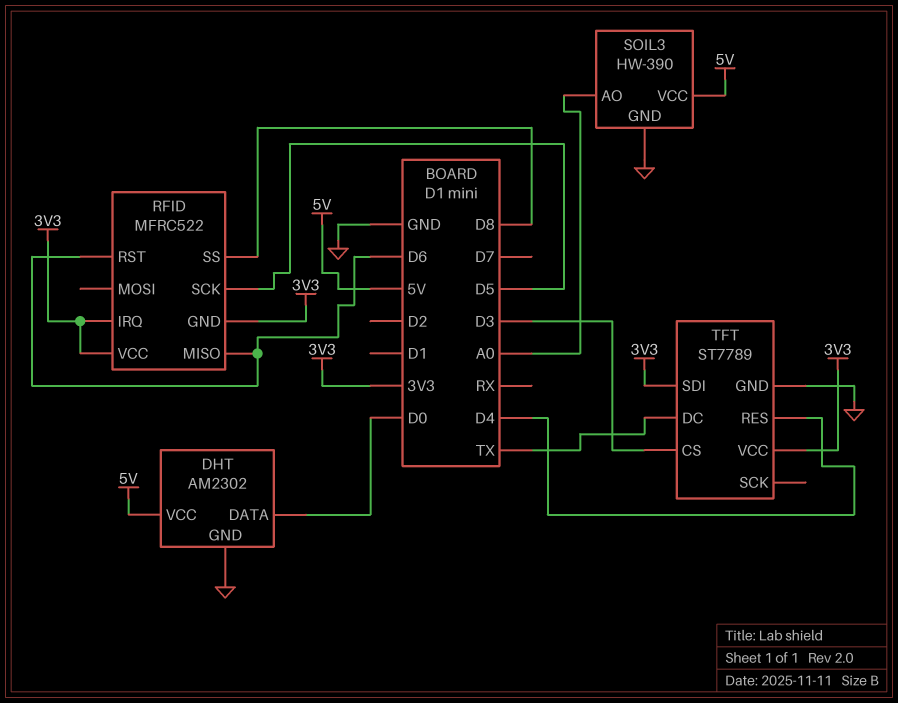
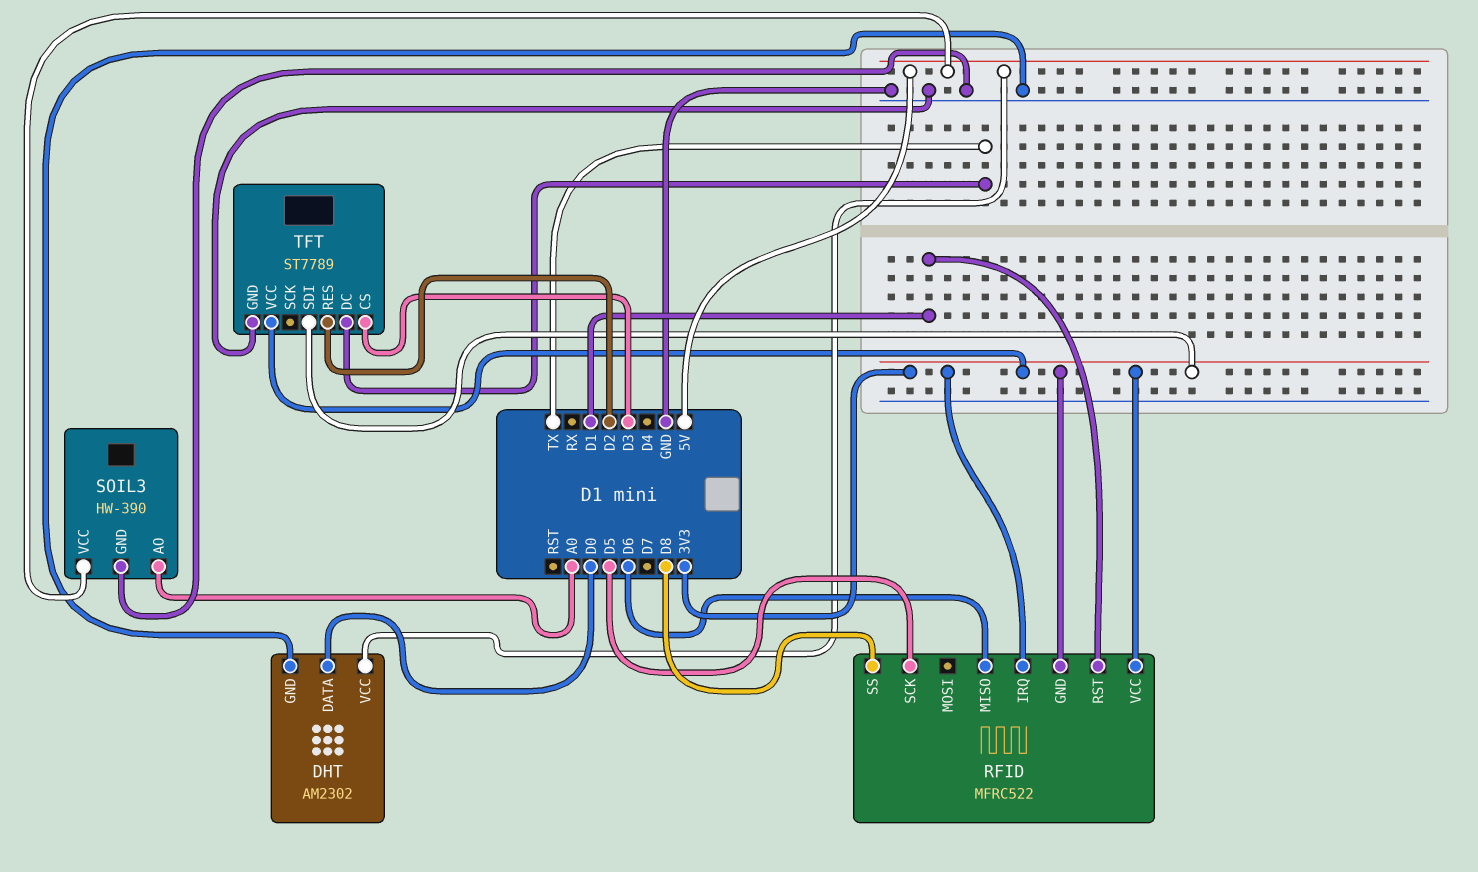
RFID pin RST: D6 -> D1
TFT pin RES: D4 -> D2

